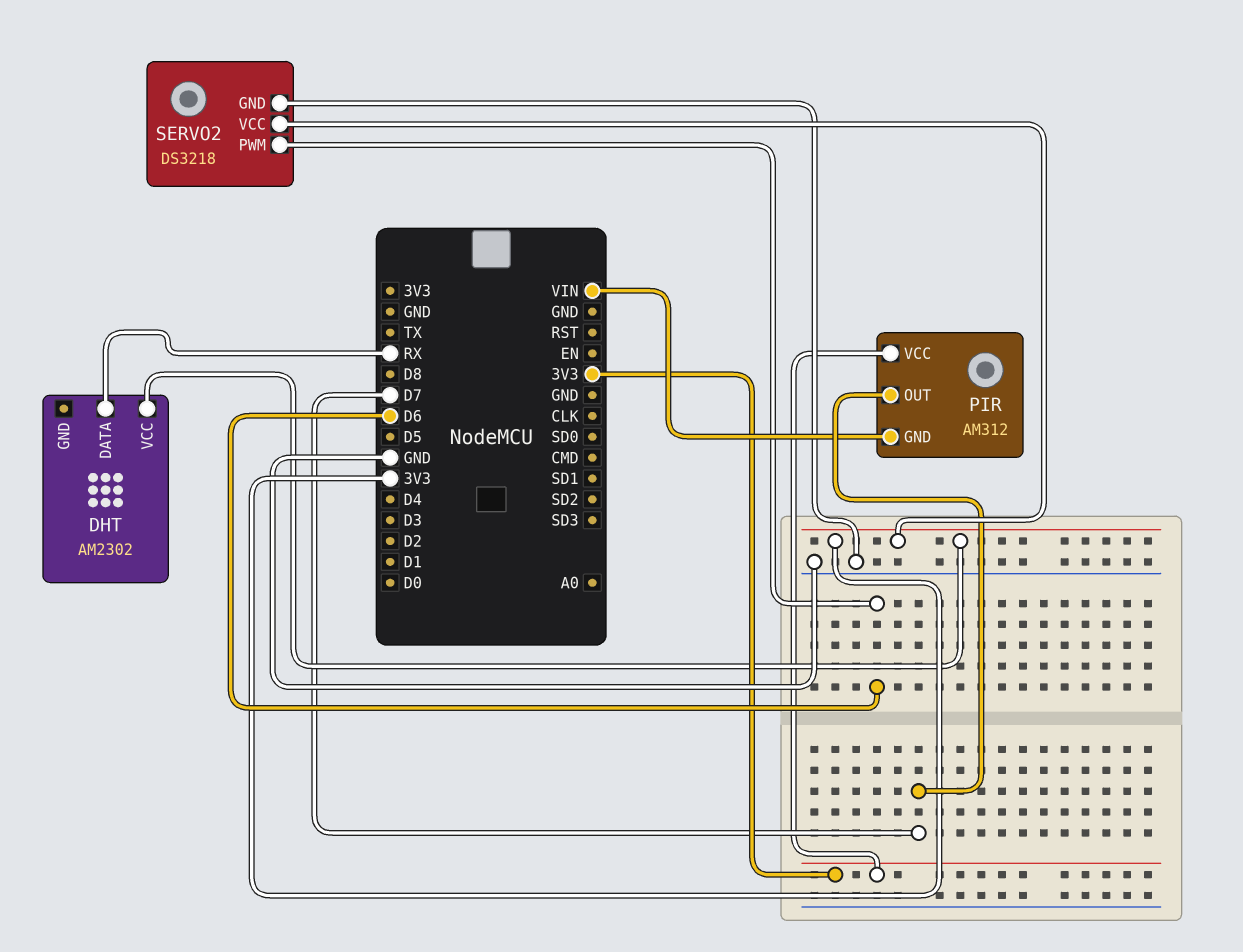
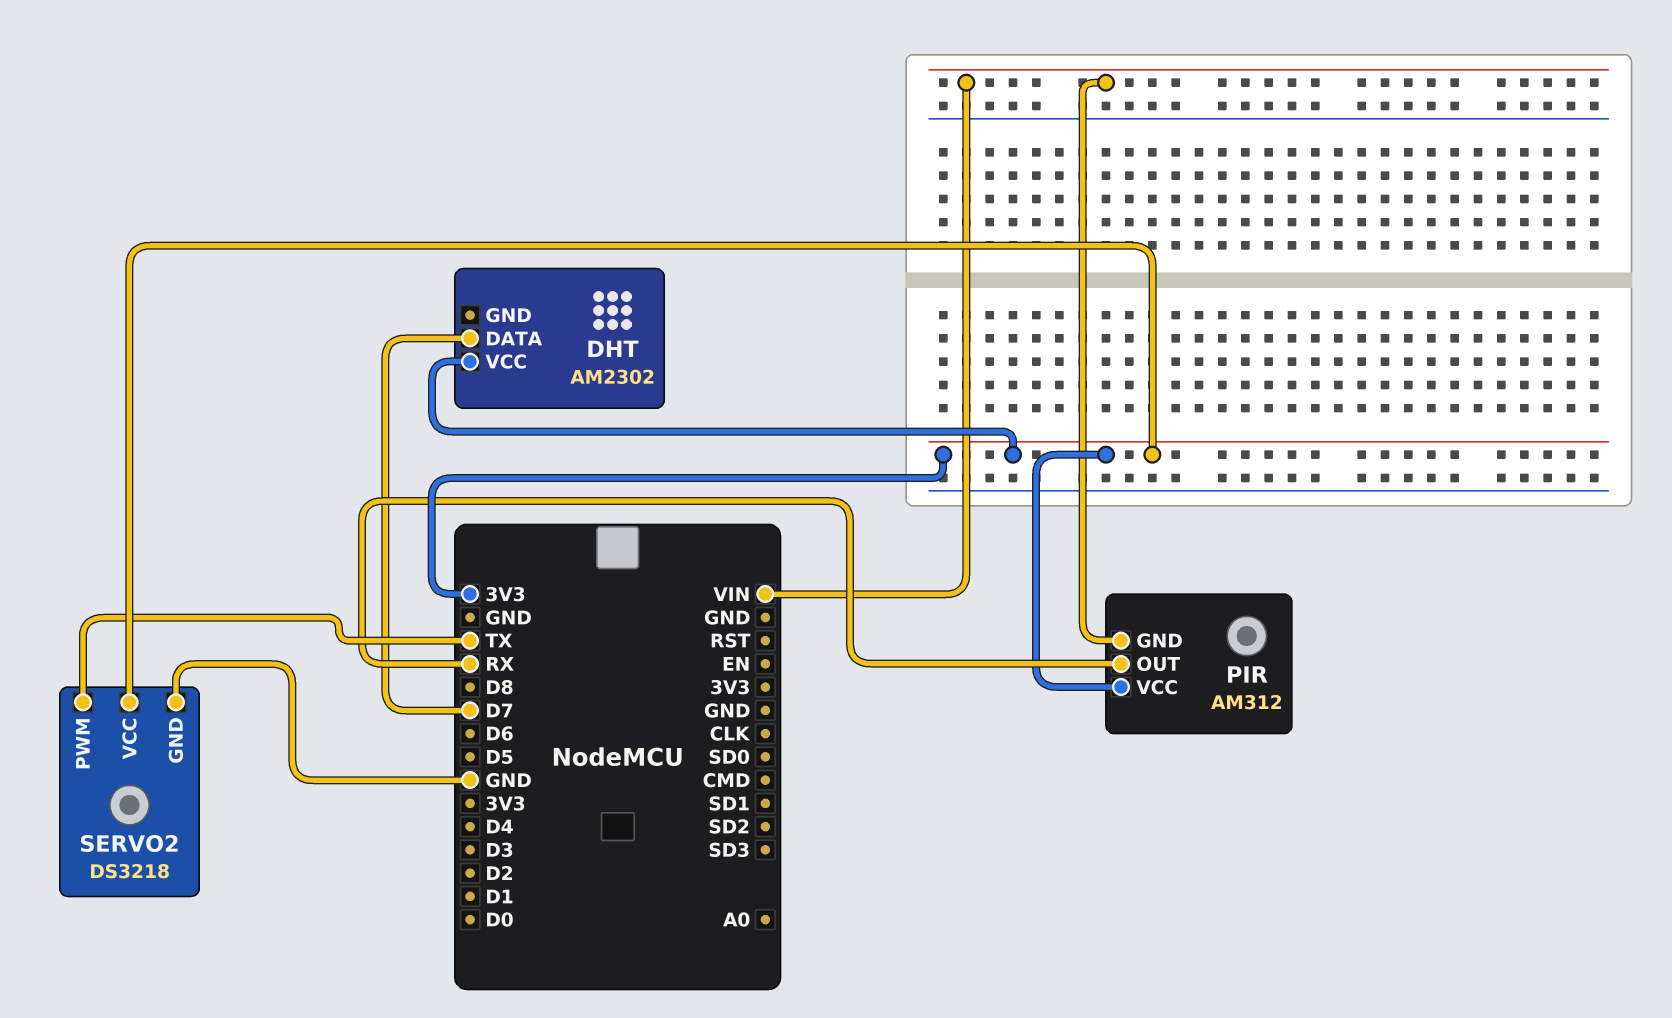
DHT pin DATA: RX -> D7
PIR pin OUT: D7 -> RX
SERVO2 pin PWM: D6 -> TX

